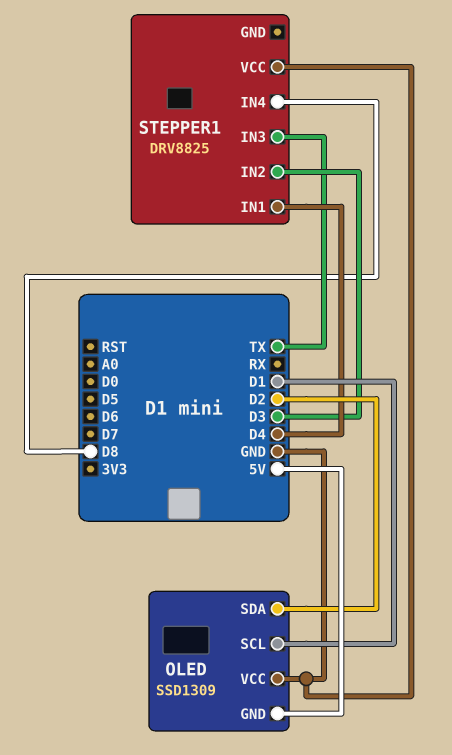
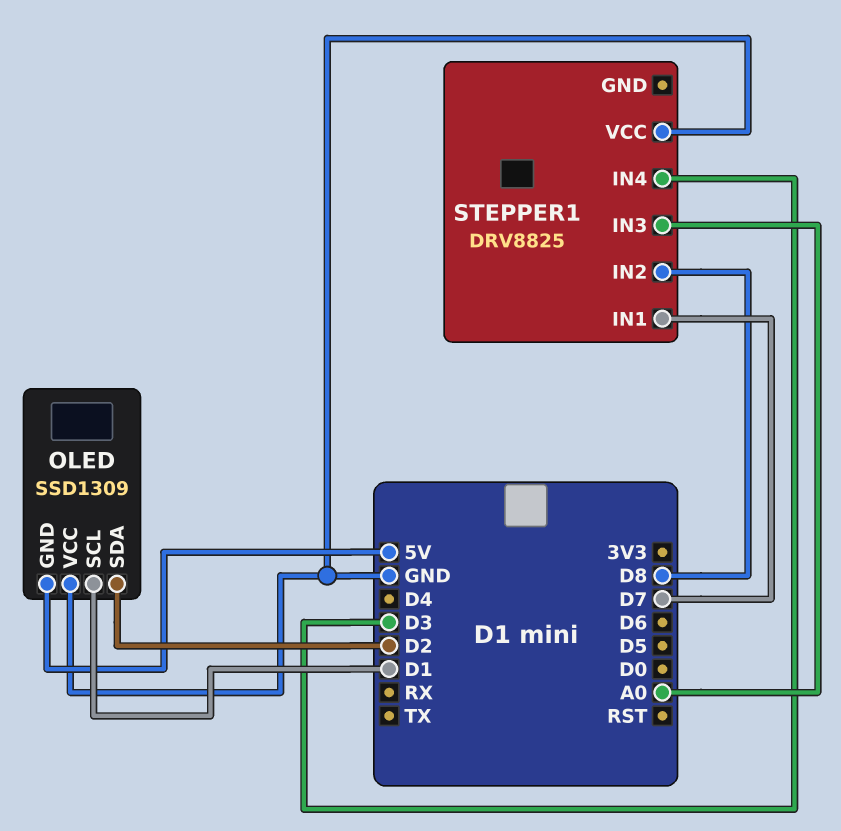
STEPPER1 pin IN1: D4 -> D7
STEPPER1 pin IN2: D3 -> D8
STEPPER1 pin IN3: TX -> A0
STEPPER1 pin IN4: D8 -> D3

